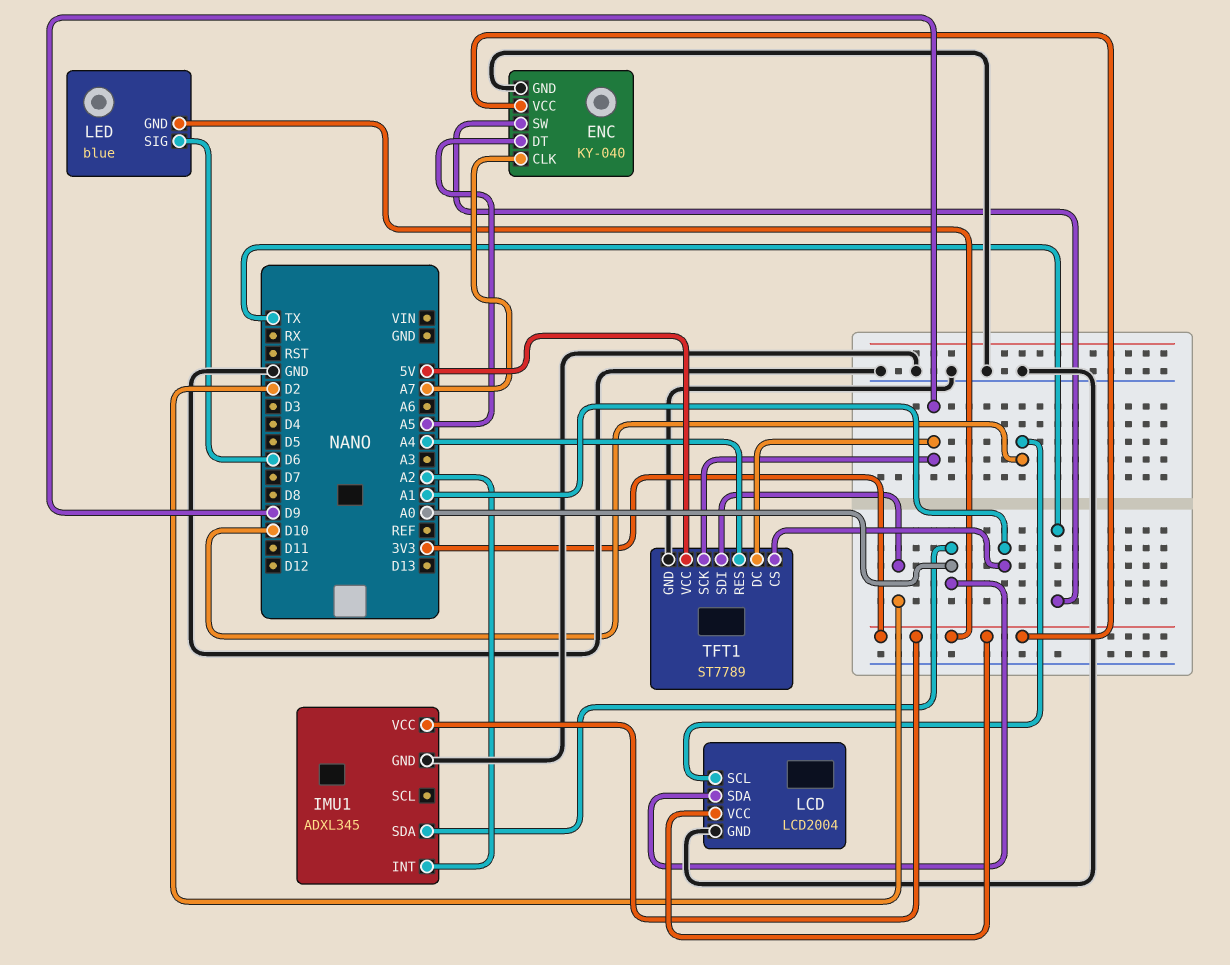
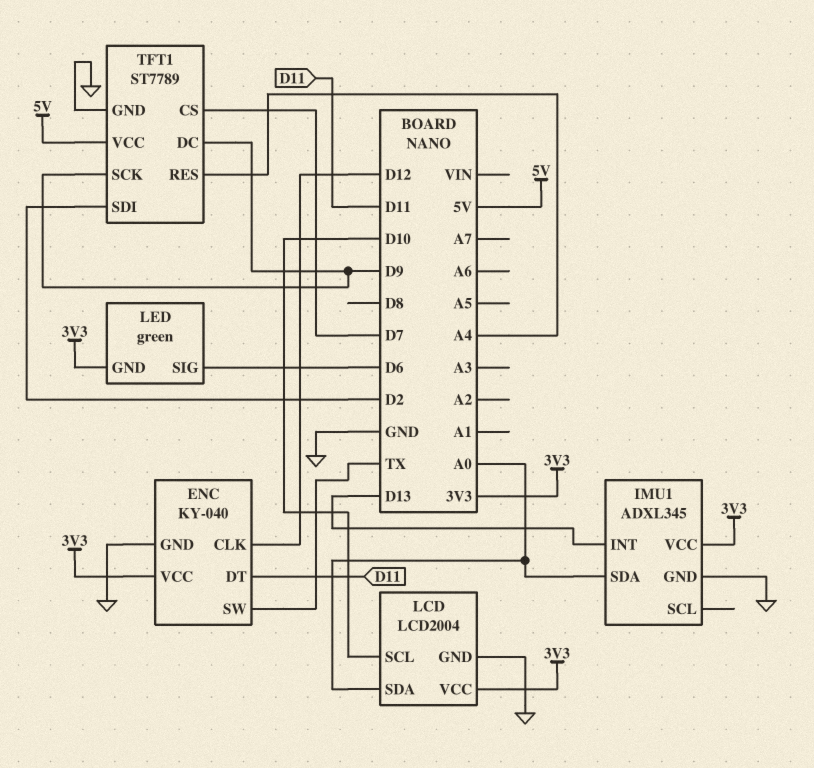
ENC pin CLK: A7 -> D12
ENC pin DT: A5 -> D11
IMU1 pin INT: A2 -> D13
LED: blue -> green
TFT1 pin CS: A1 -> D7

